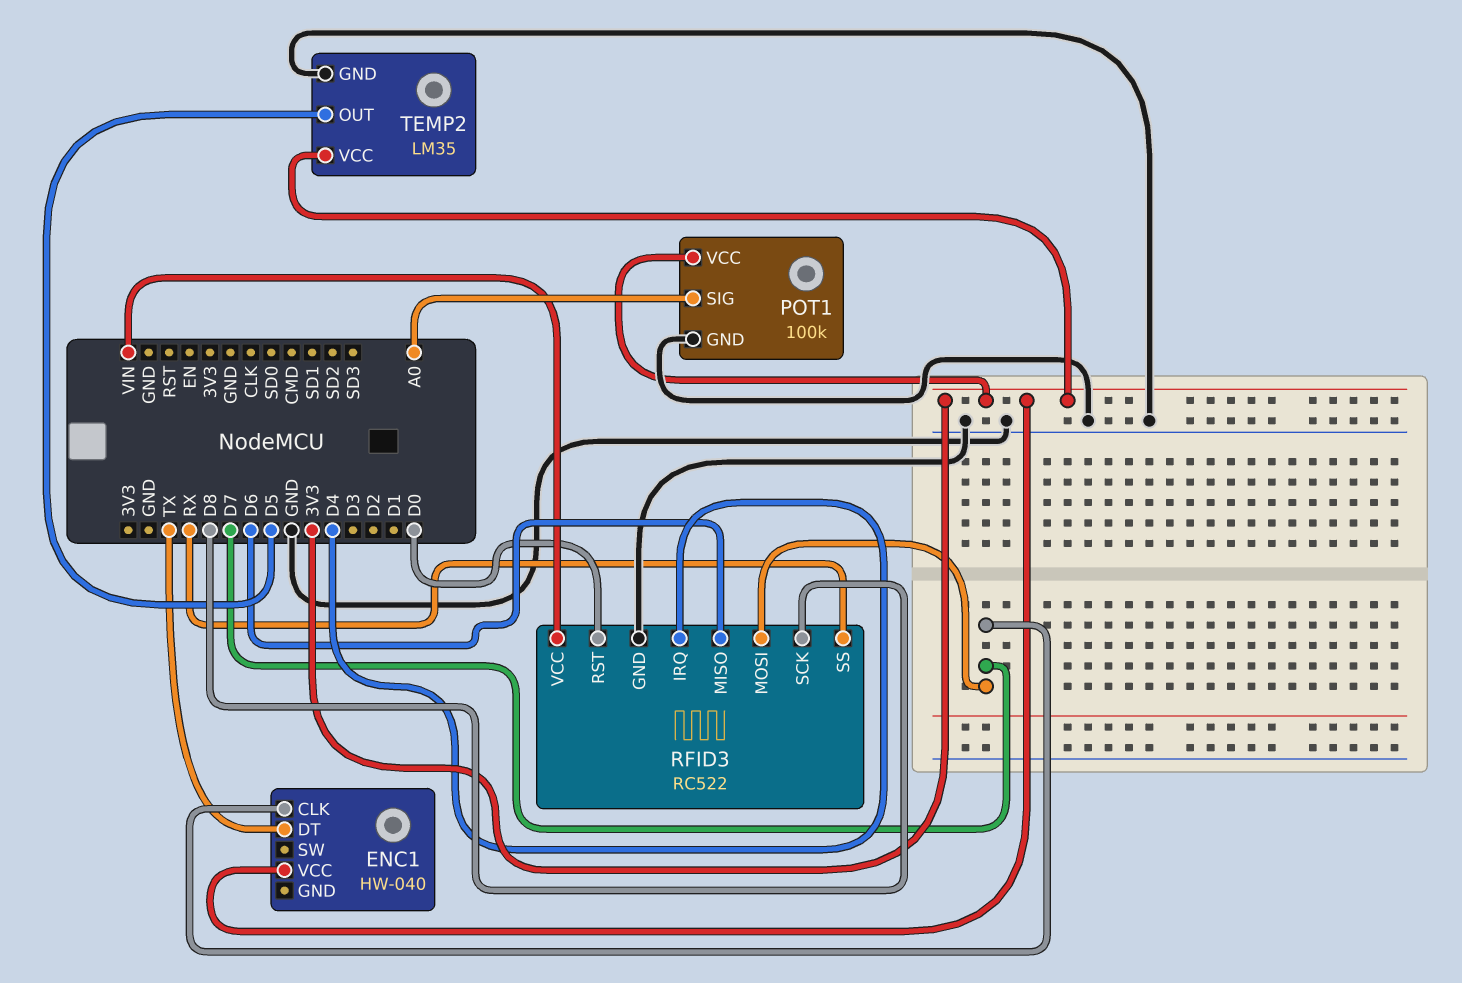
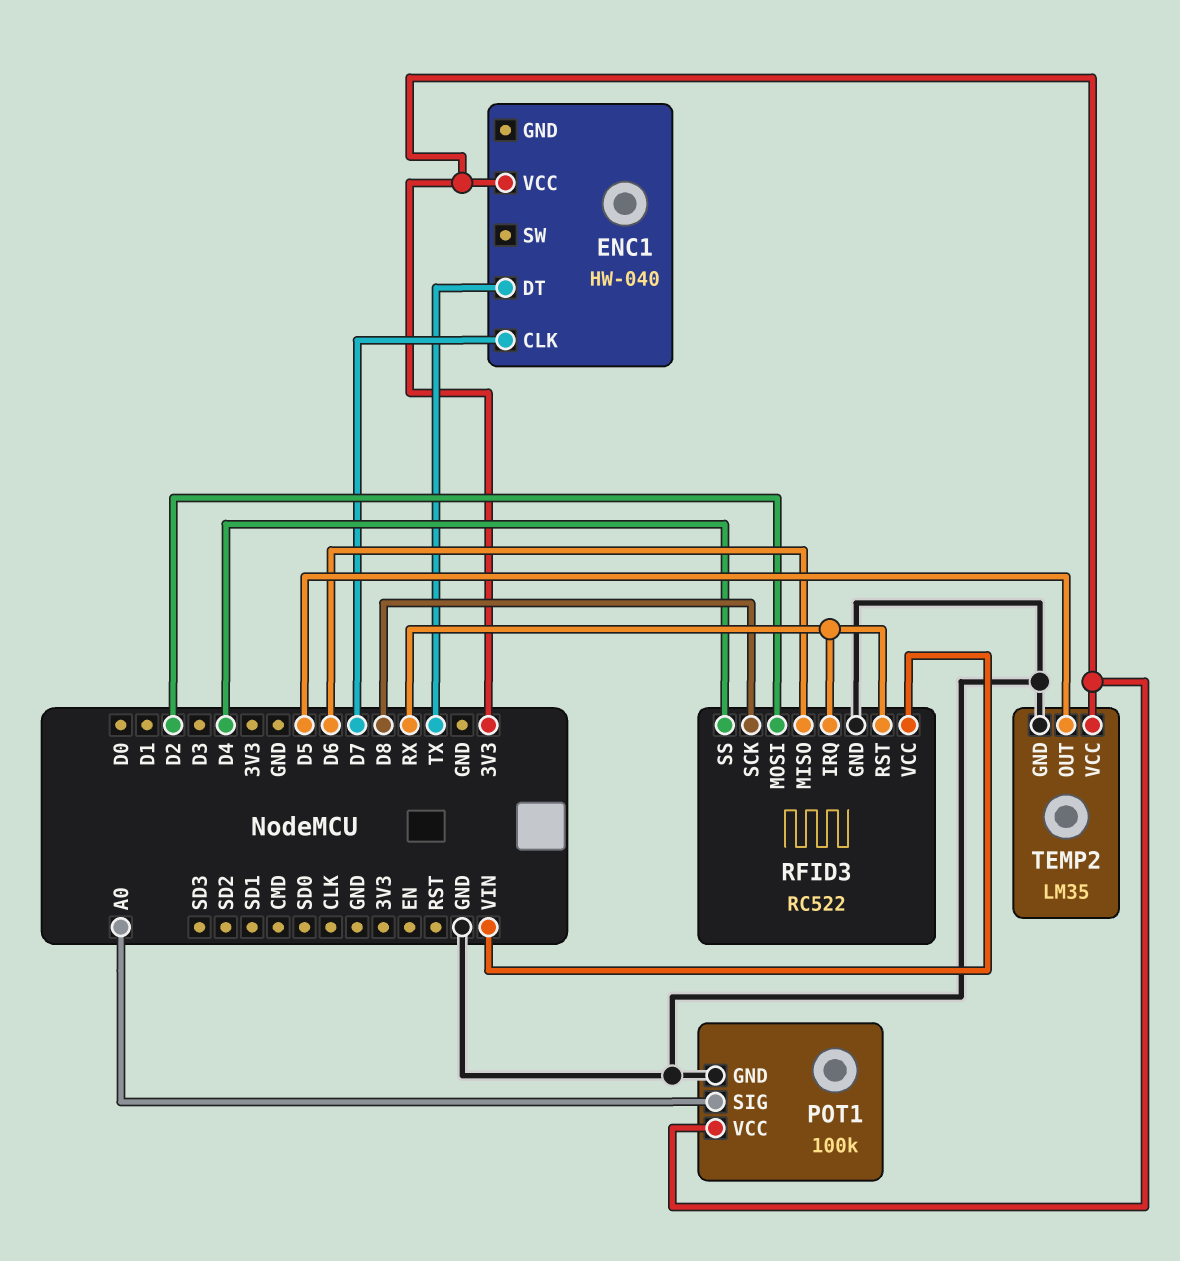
RFID3 pin IRQ: D4 -> RX
RFID3 pin MOSI: D7 -> D2
RFID3 pin RST: D0 -> RX
RFID3 pin SS: RX -> D4

